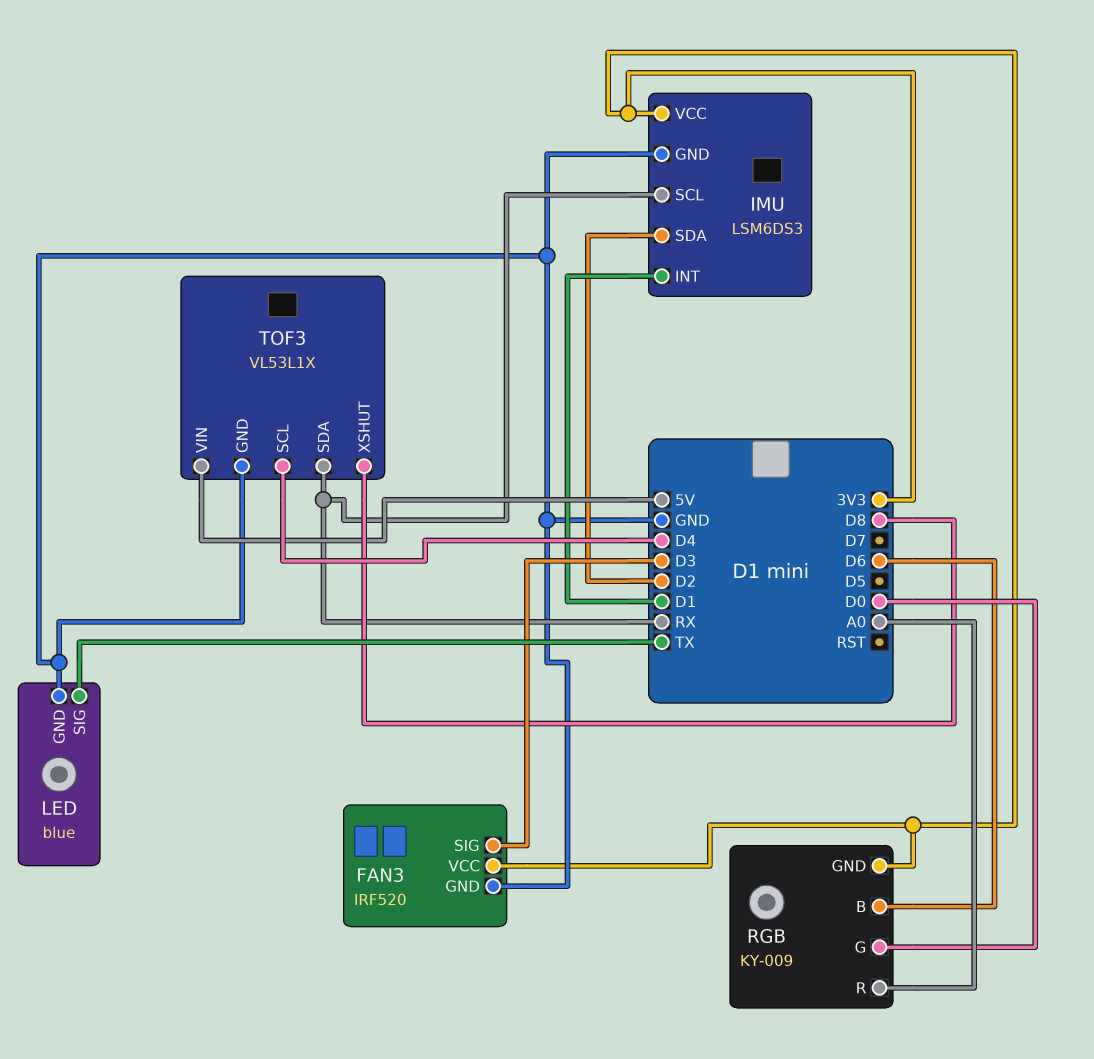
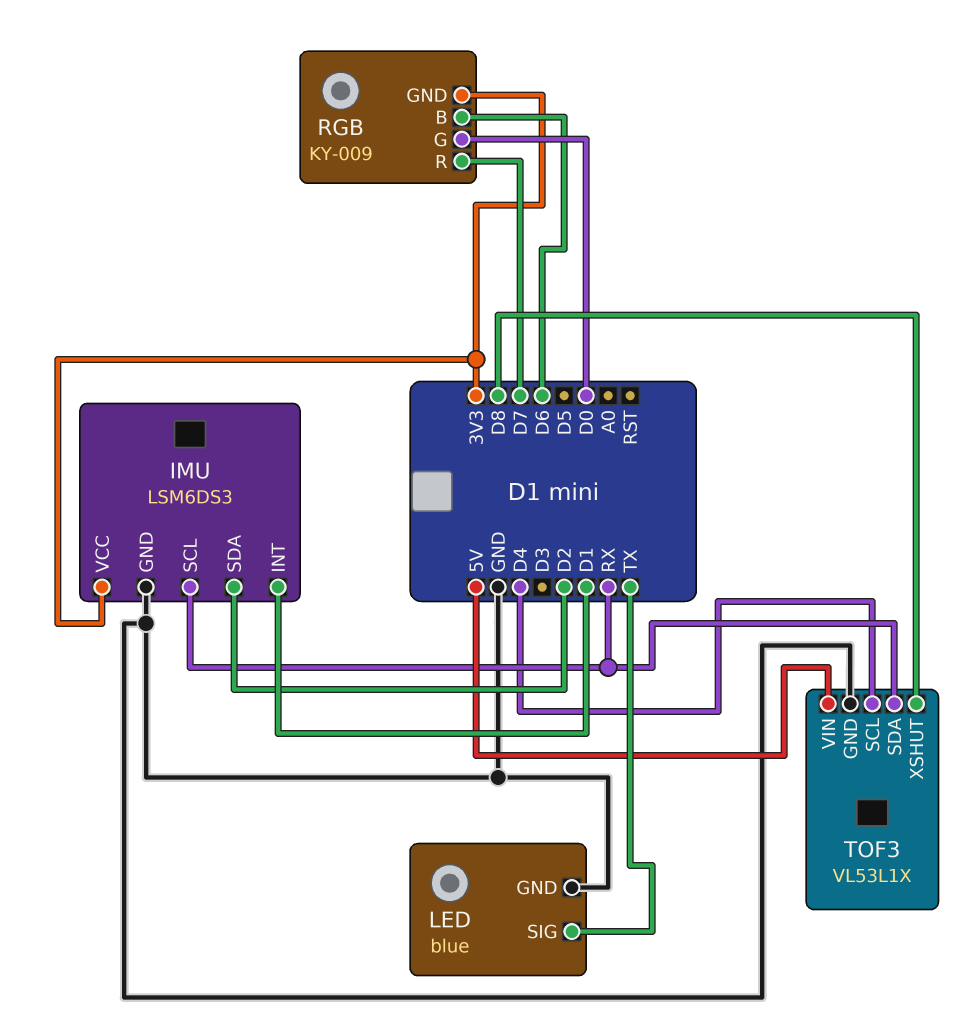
FAN3: IRF520 -> none
FAN3 pin GND: GND -> none
FAN3 pin SIG: D3 -> none
FAN3 pin VCC: 3V3 -> none
RGB pin R: A0 -> D7

